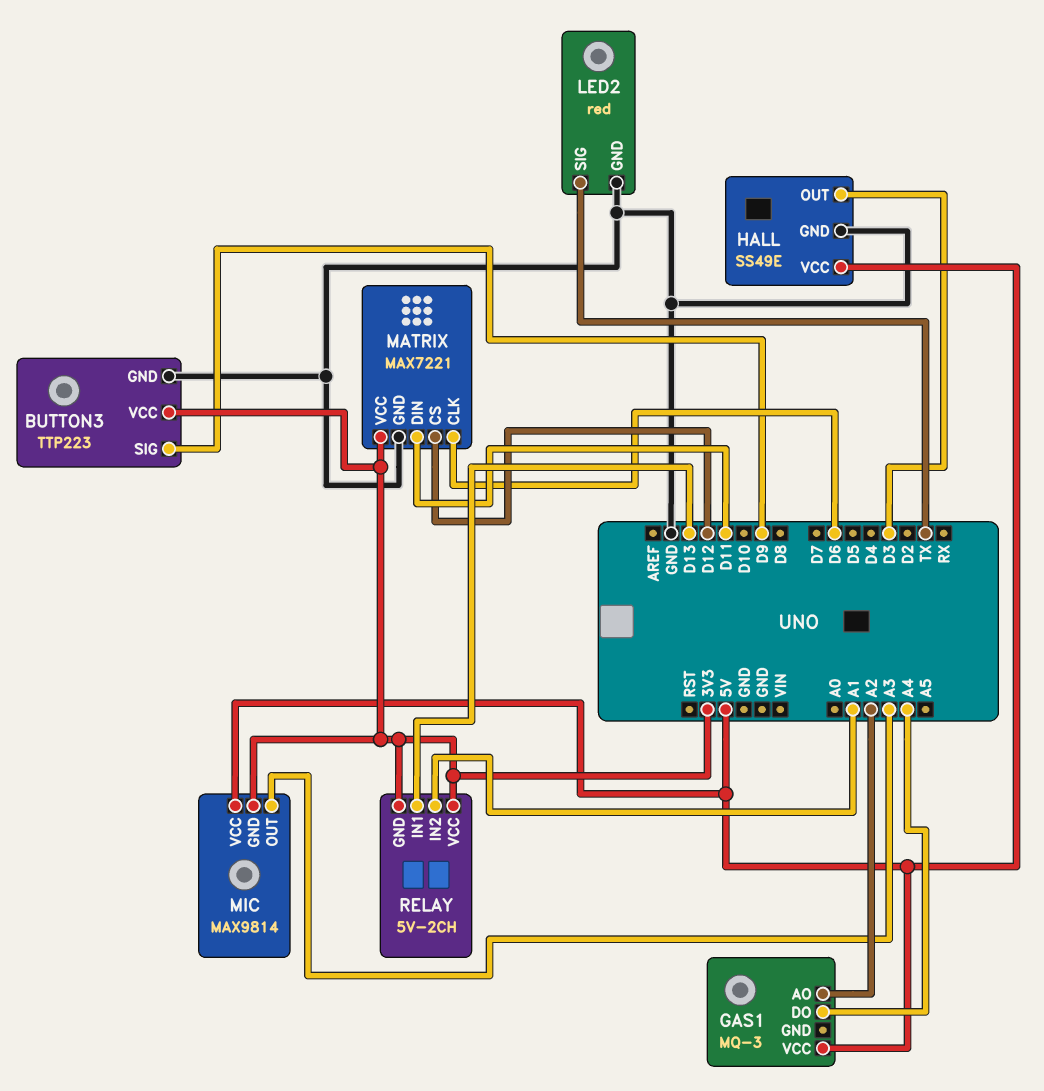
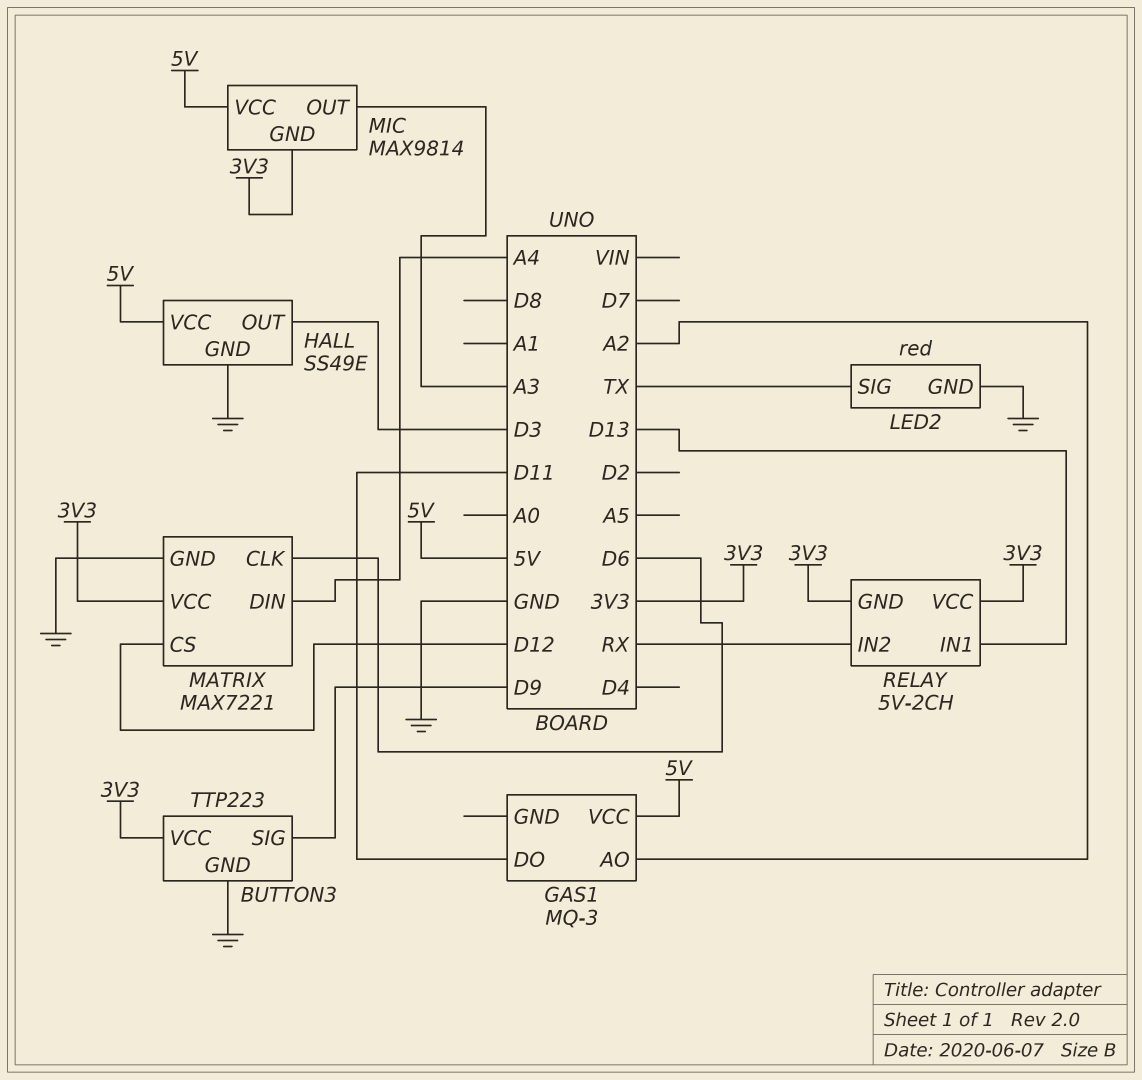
GAS1 pin DO: A4 -> D11
MATRIX pin DIN: D11 -> A4
RELAY pin IN2: A1 -> RX

